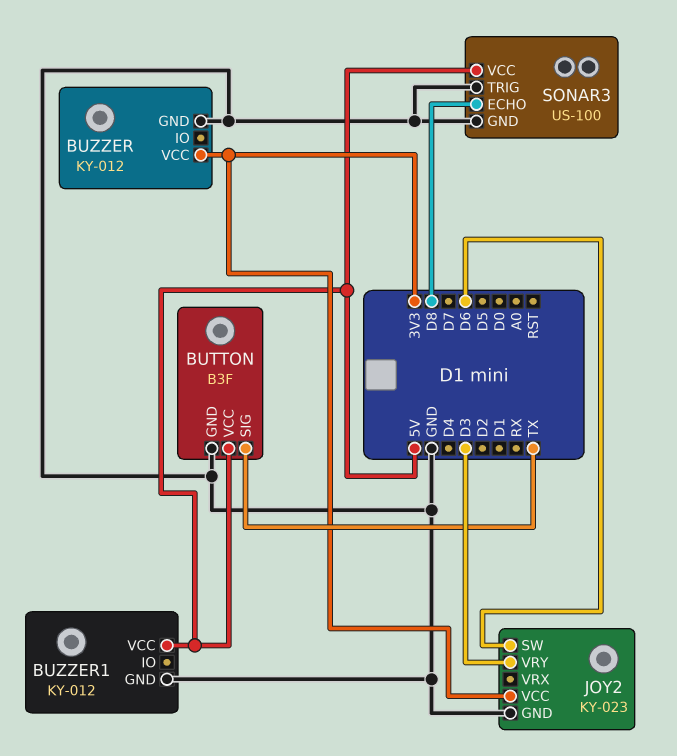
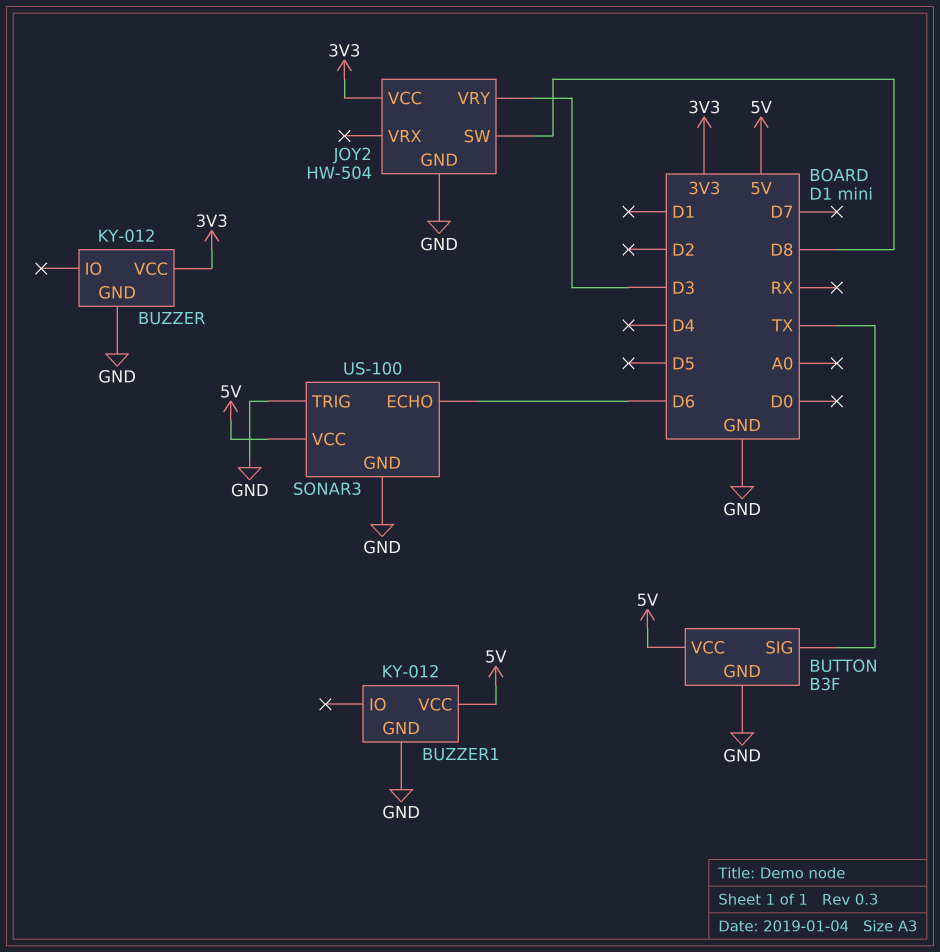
JOY2: KY-023 -> HW-504
JOY2 pin SW: D6 -> D8
SONAR3 pin ECHO: D8 -> D6

